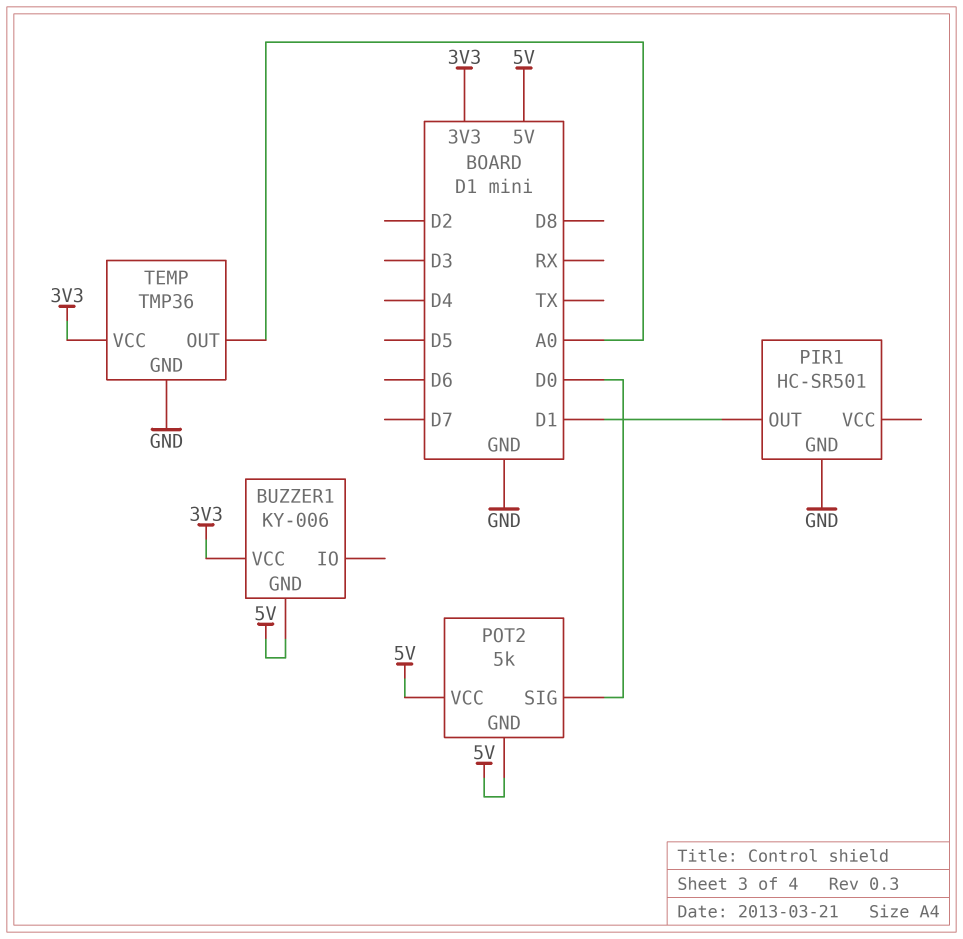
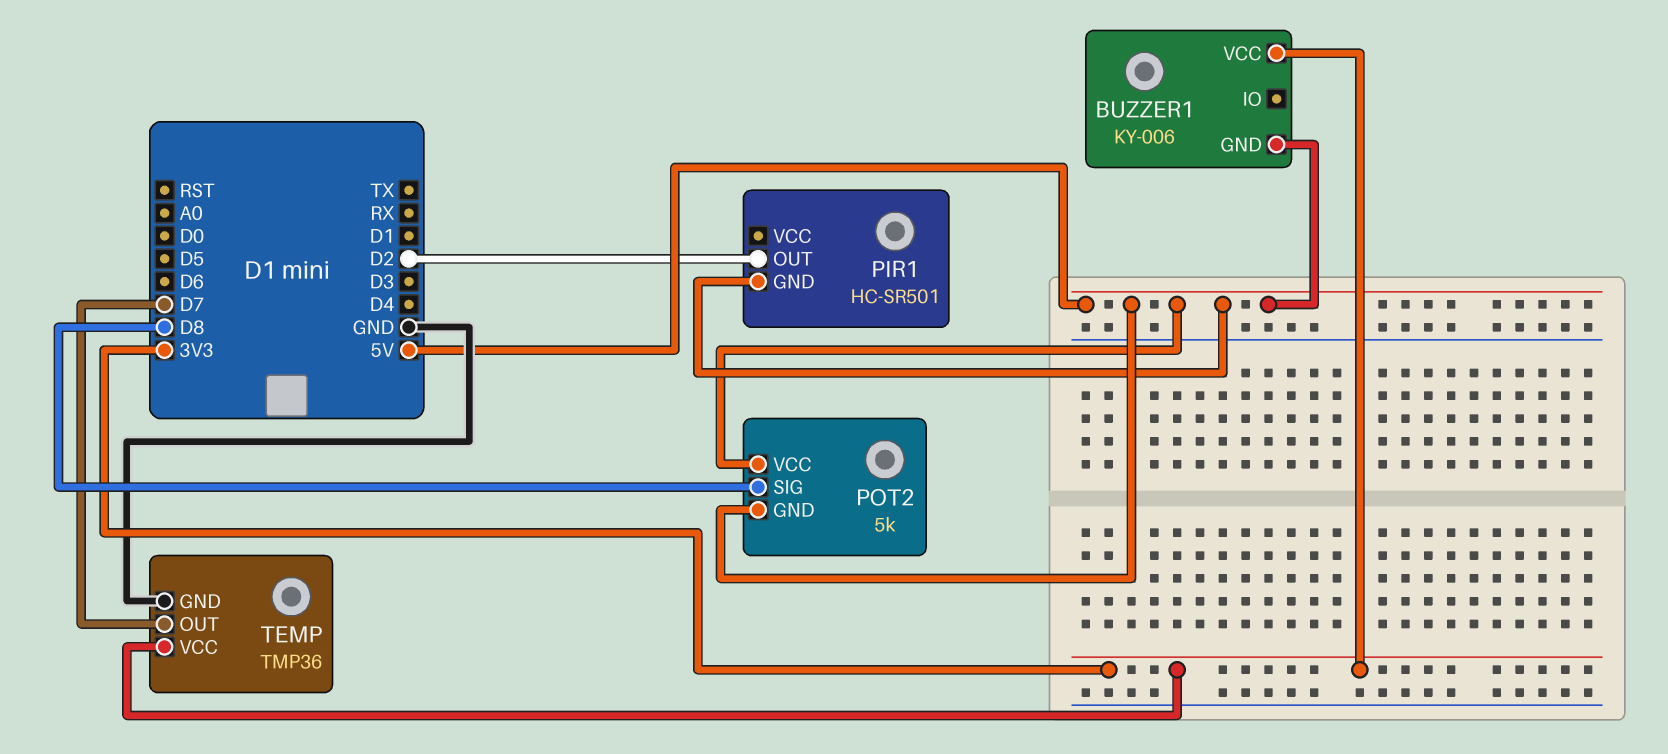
PIR1 pin GND: GND -> 5V
PIR1 pin OUT: D1 -> D2
POT2 pin SIG: D0 -> D8
TEMP pin OUT: A0 -> D7

